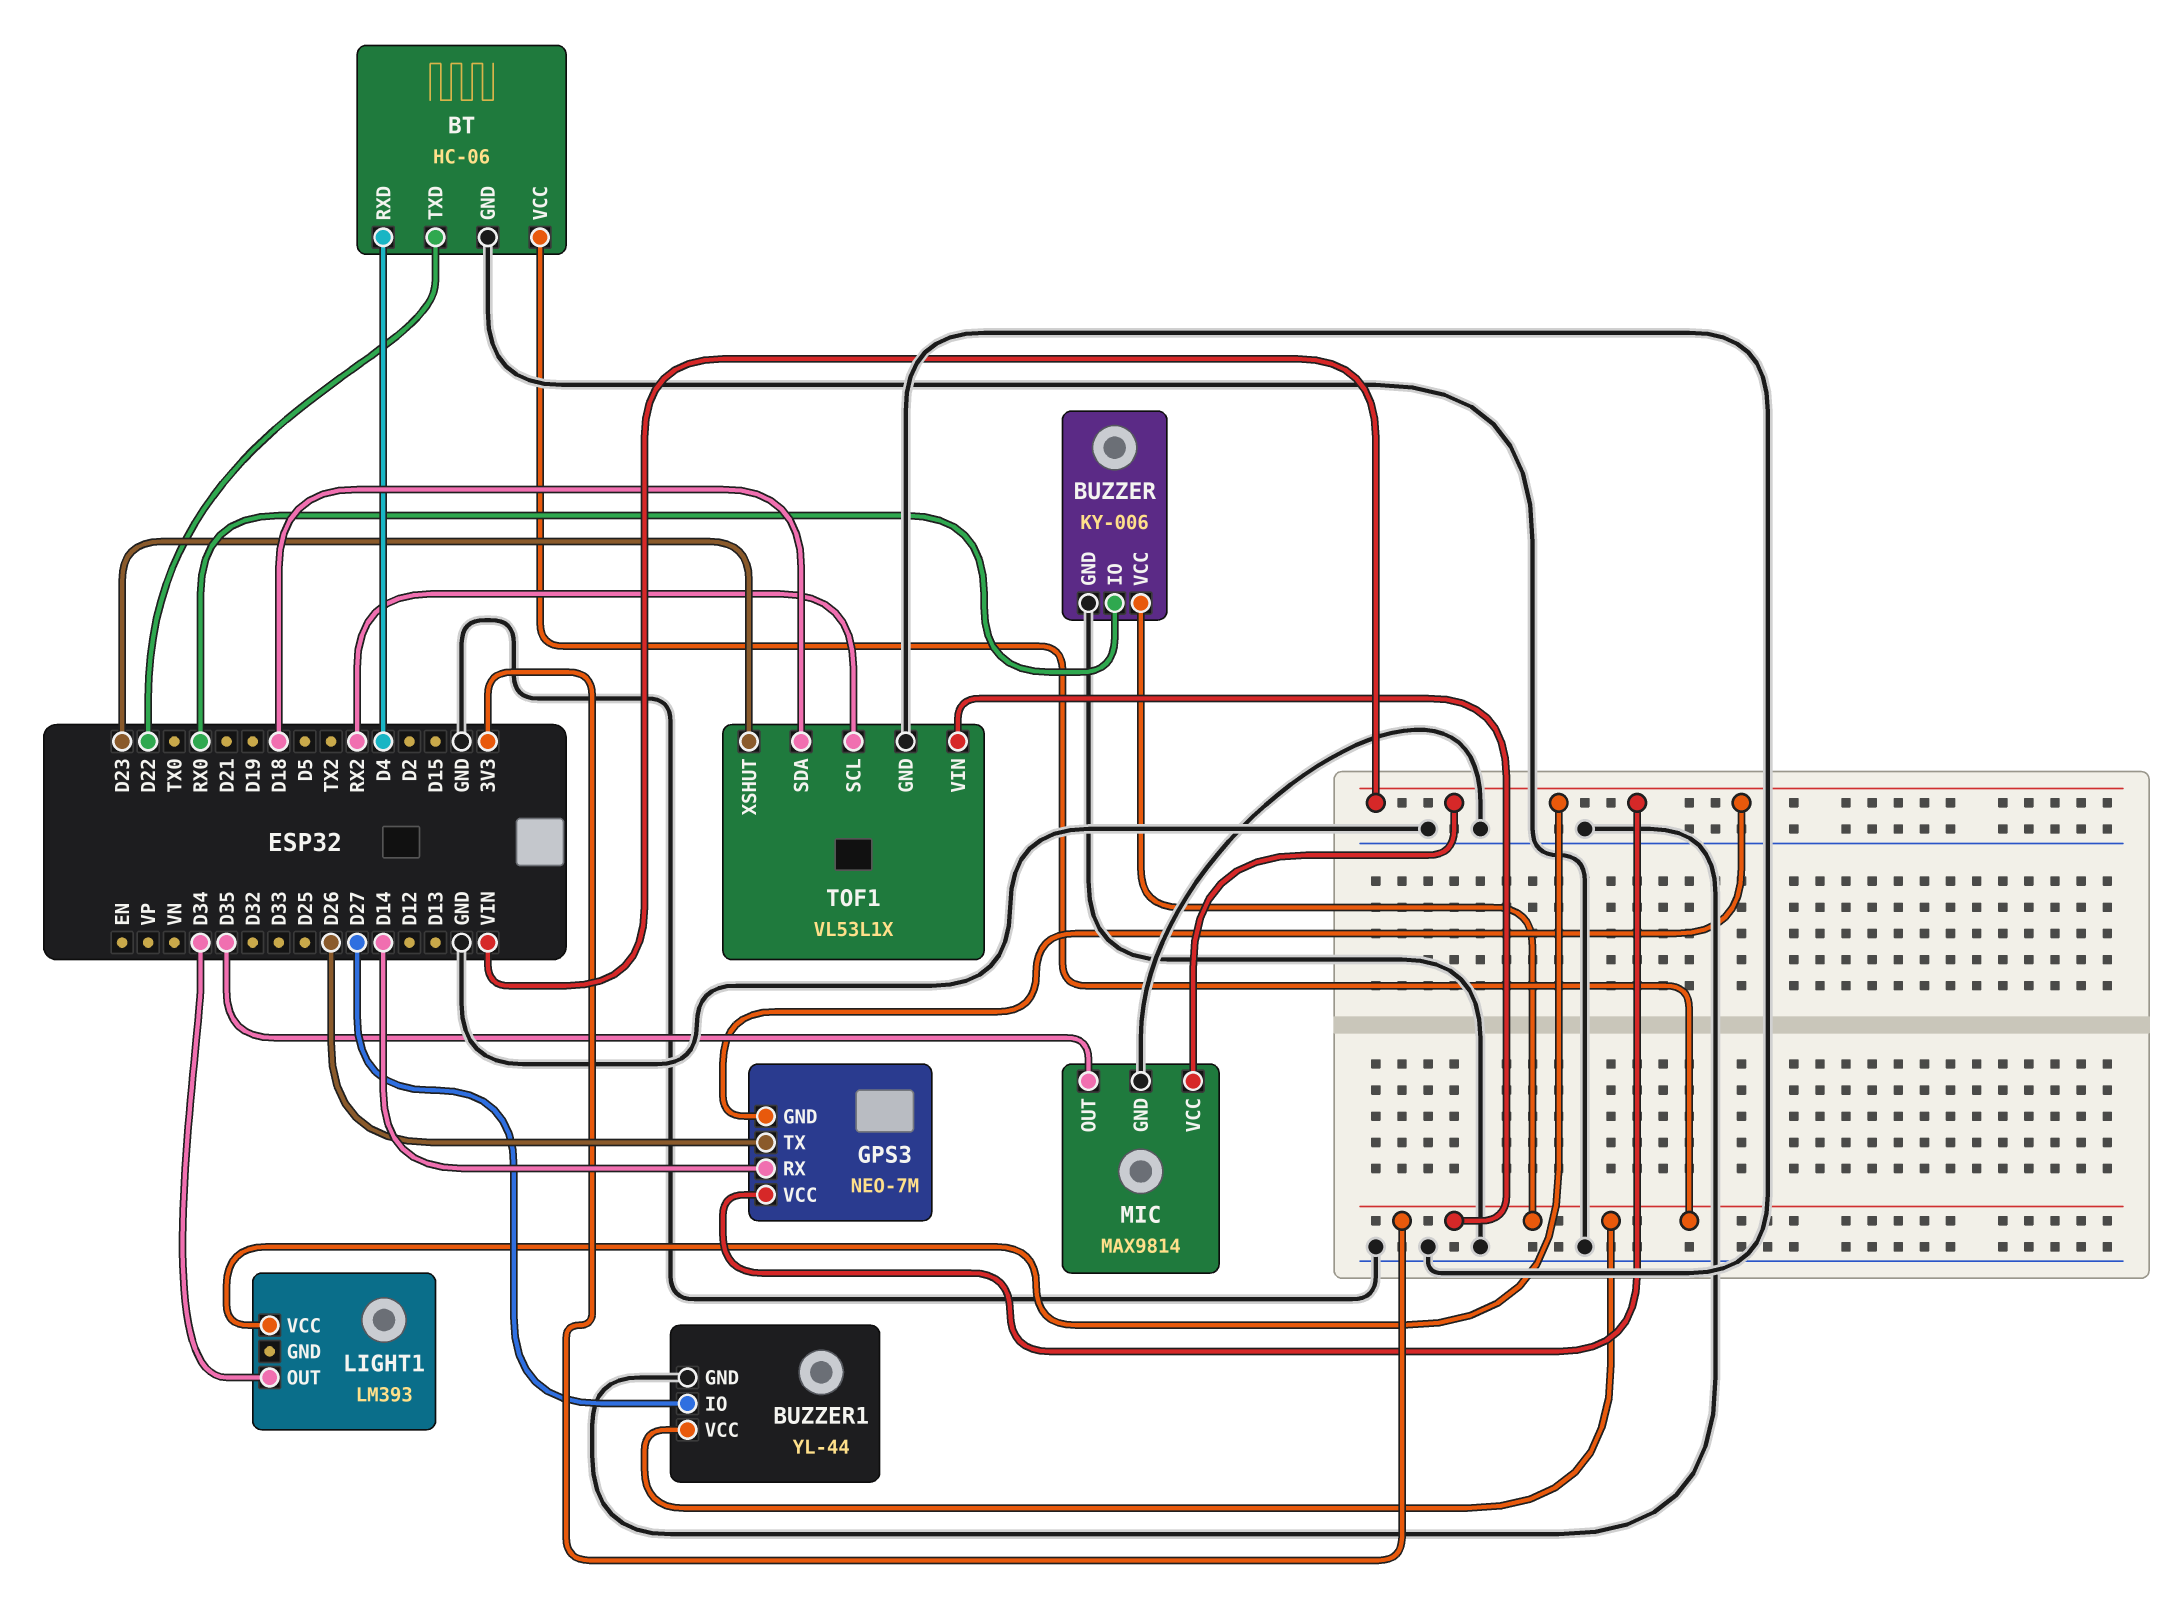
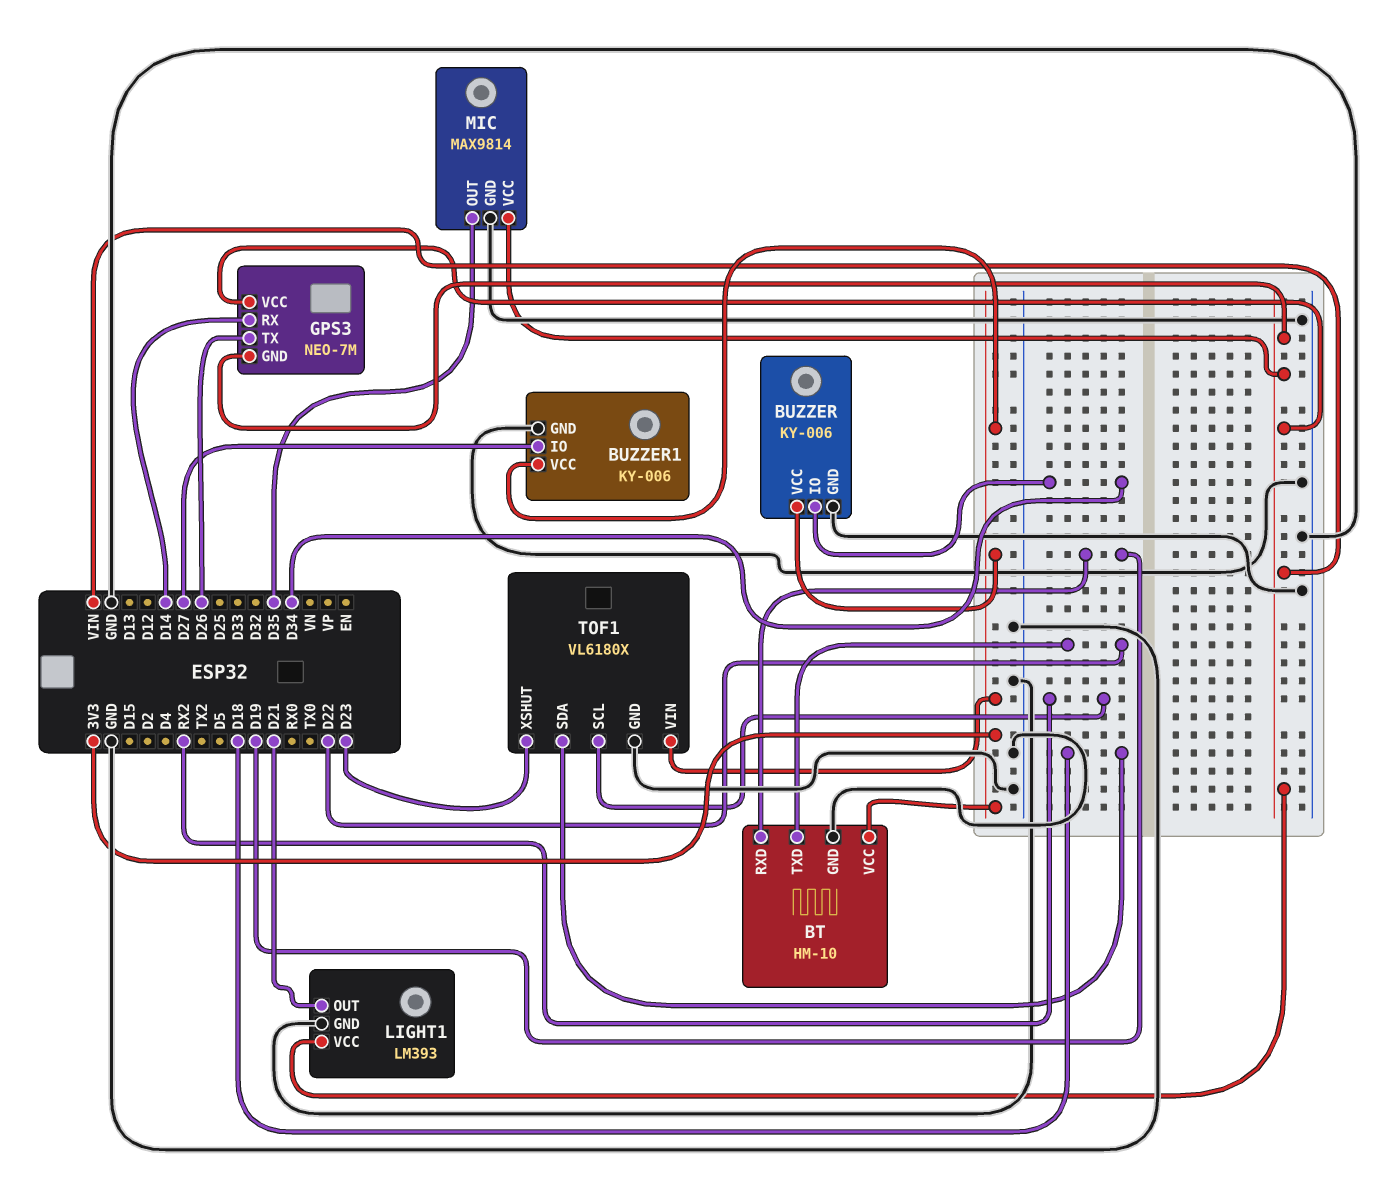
BT: HC-06 -> HM-10
BT pin RXD: D4 -> D19
BUZZER pin IO: RX0 -> D34
BUZZER1: YL-44 -> KY-006
LIGHT1 pin GND: none -> GND
LIGHT1 pin OUT: D34 -> D21
TOF1: VL53L1X -> VL6180X

